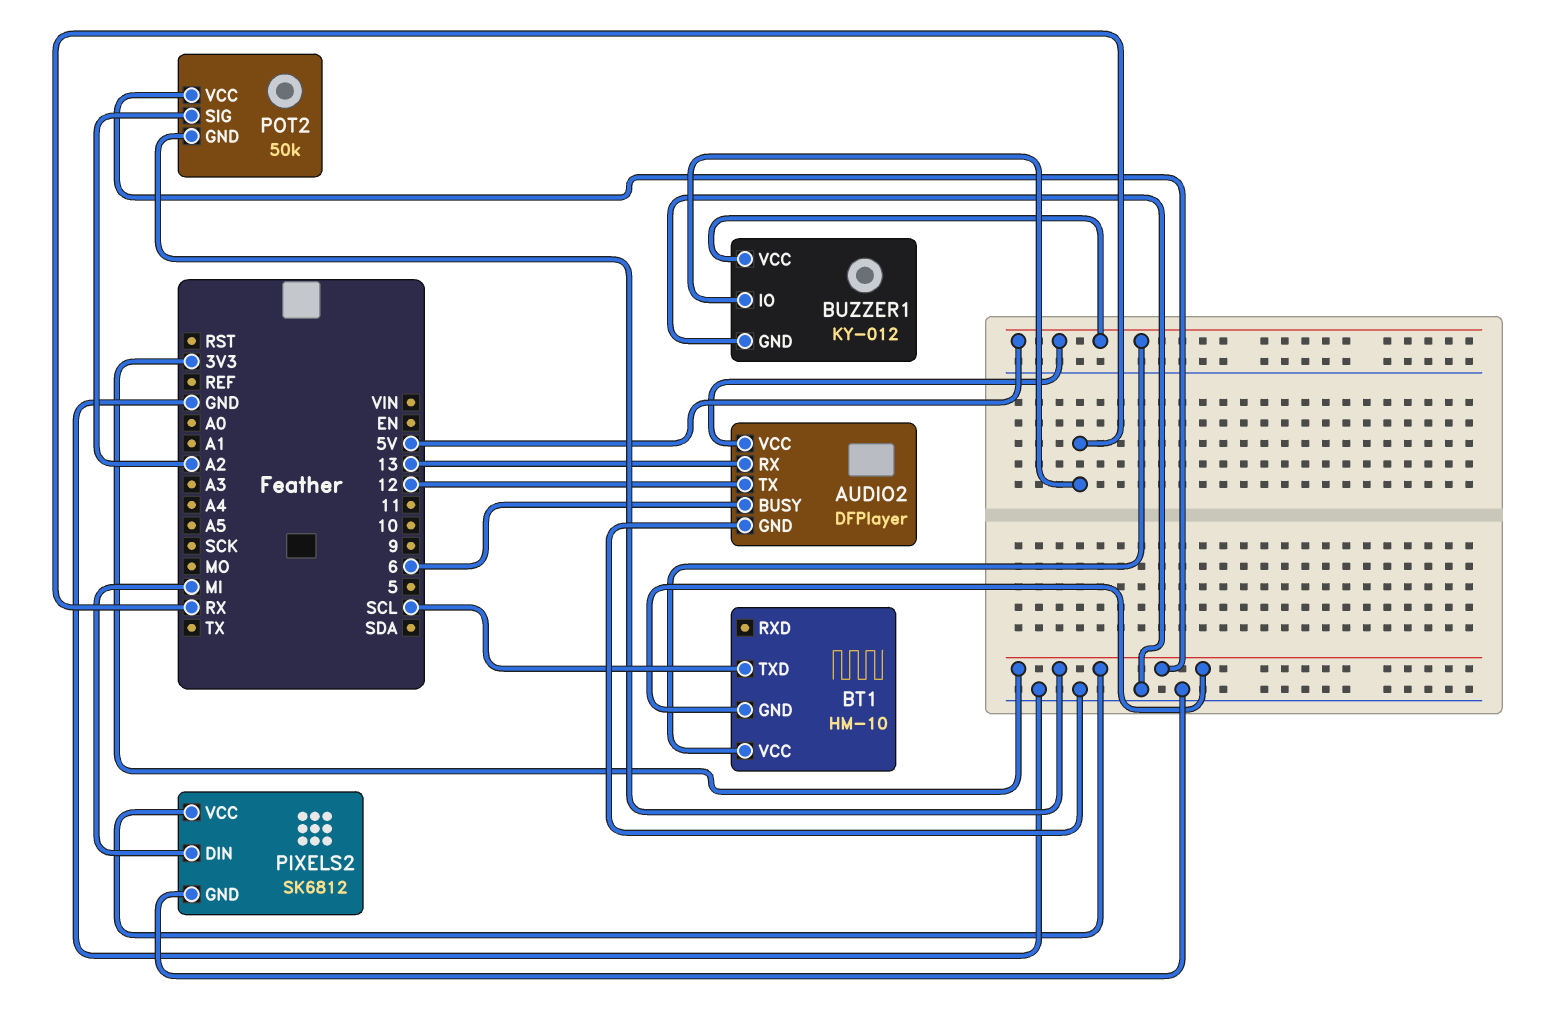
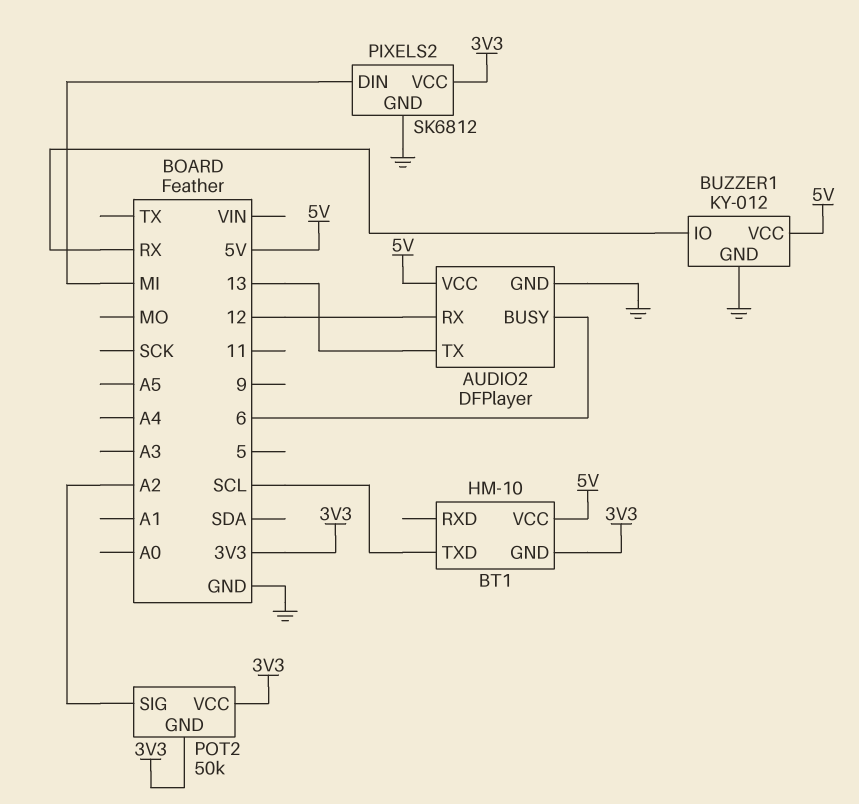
AUDIO2 pin RX: 13 -> 12
AUDIO2 pin TX: 12 -> 13

